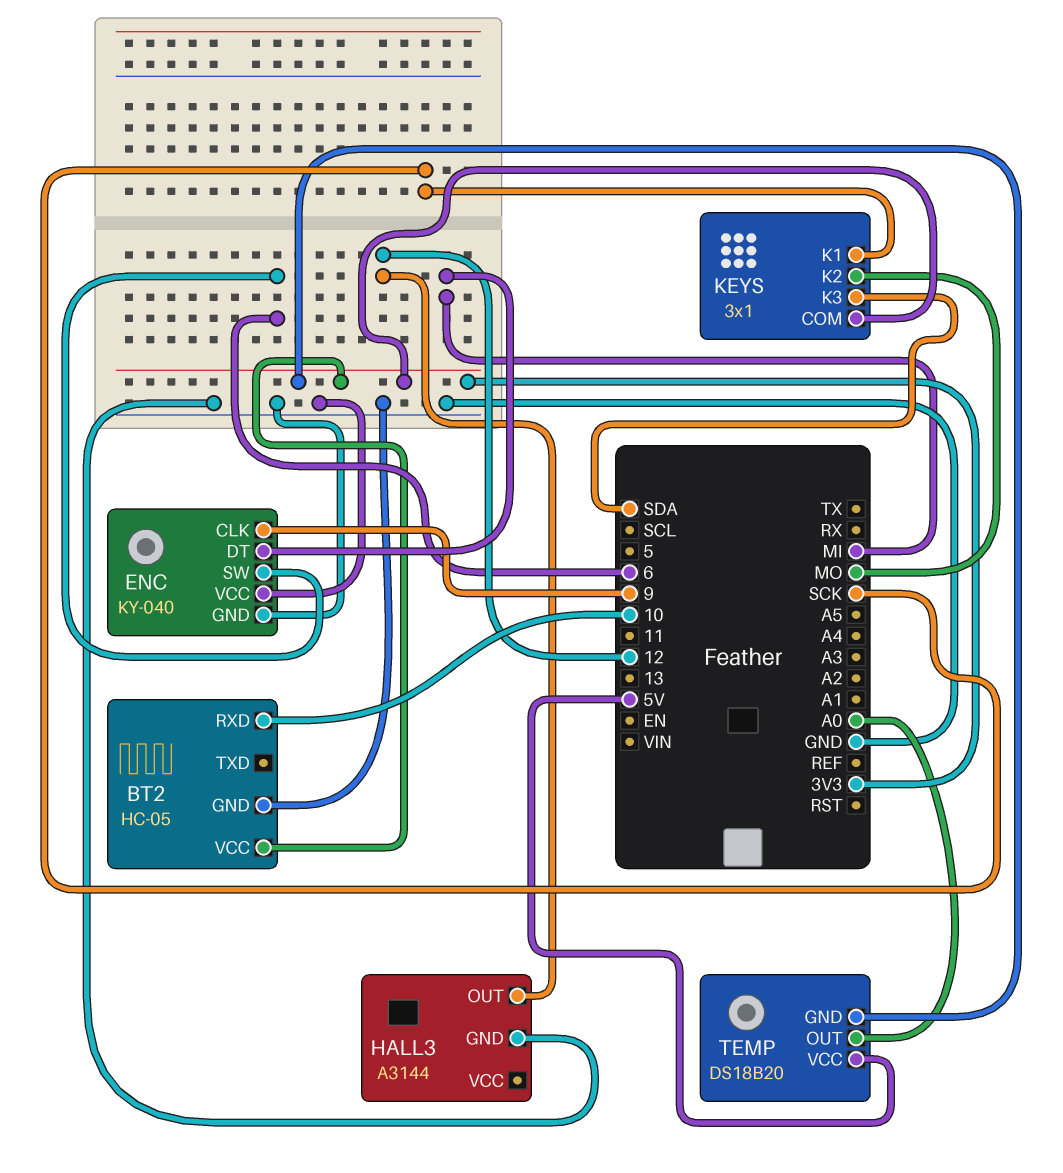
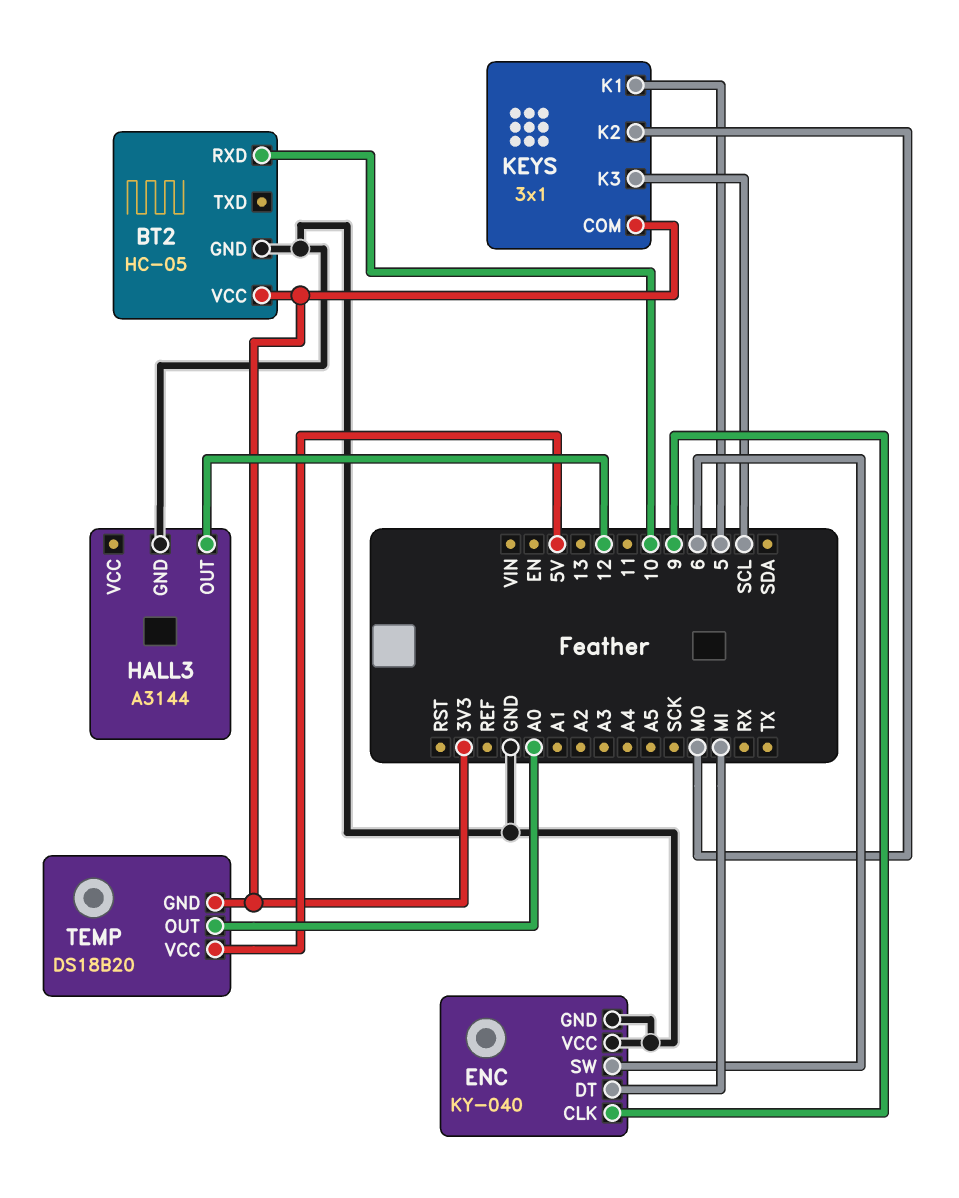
KEYS pin K1: SCK -> 5
KEYS pin K3: SDA -> SCL

